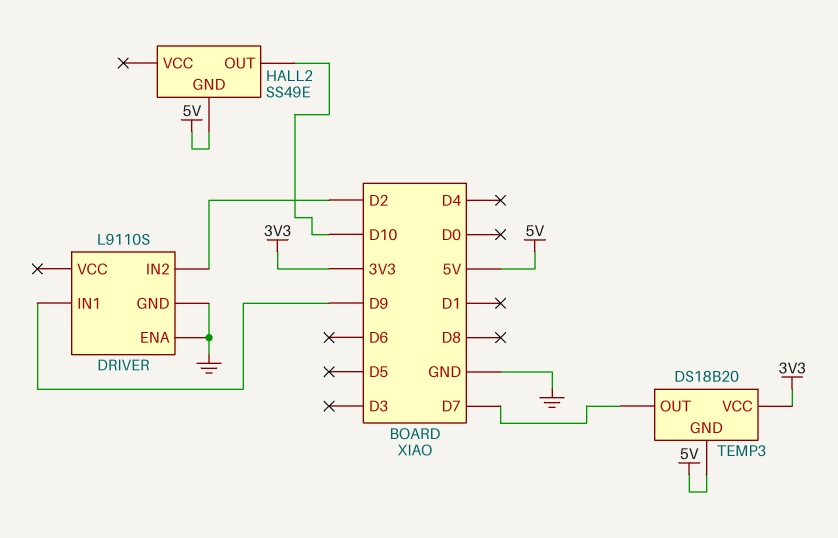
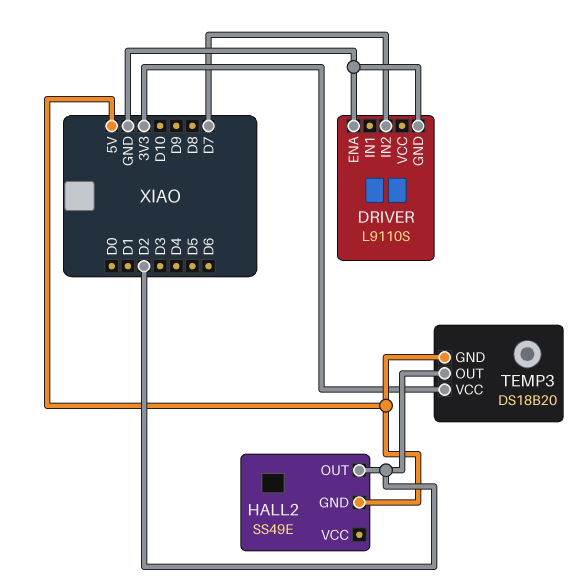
DRIVER pin IN1: D9 -> none
DRIVER pin IN2: D2 -> D7
HALL2 pin OUT: D10 -> D2
TEMP3 pin OUT: D7 -> D2

